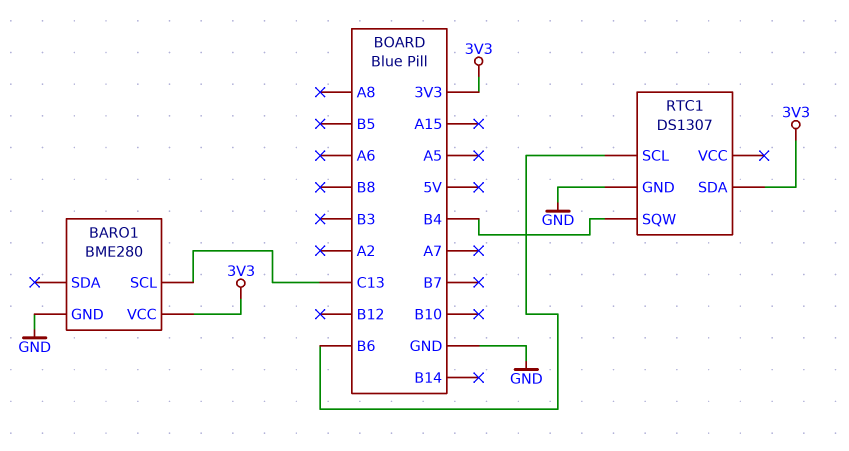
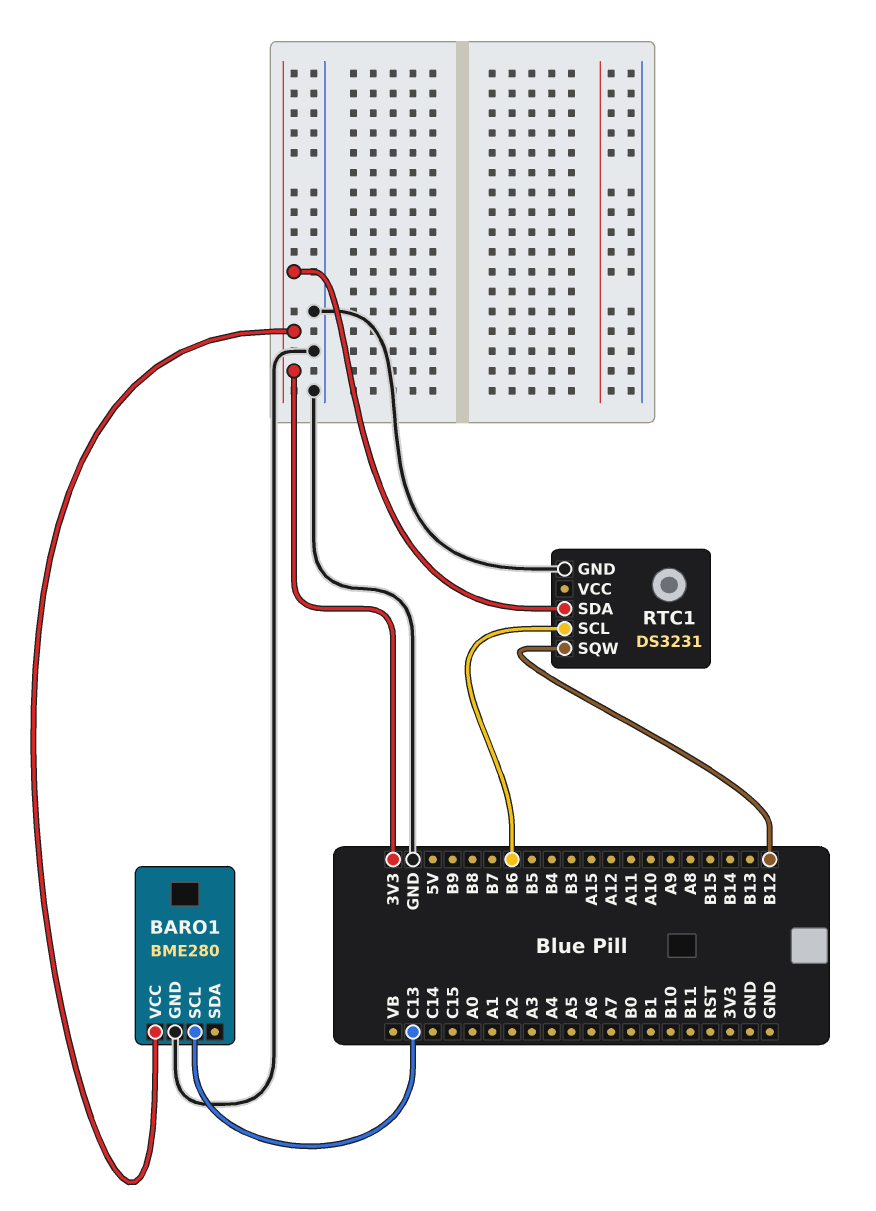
RTC1: DS1307 -> DS3231
RTC1 pin SQW: B4 -> B12

